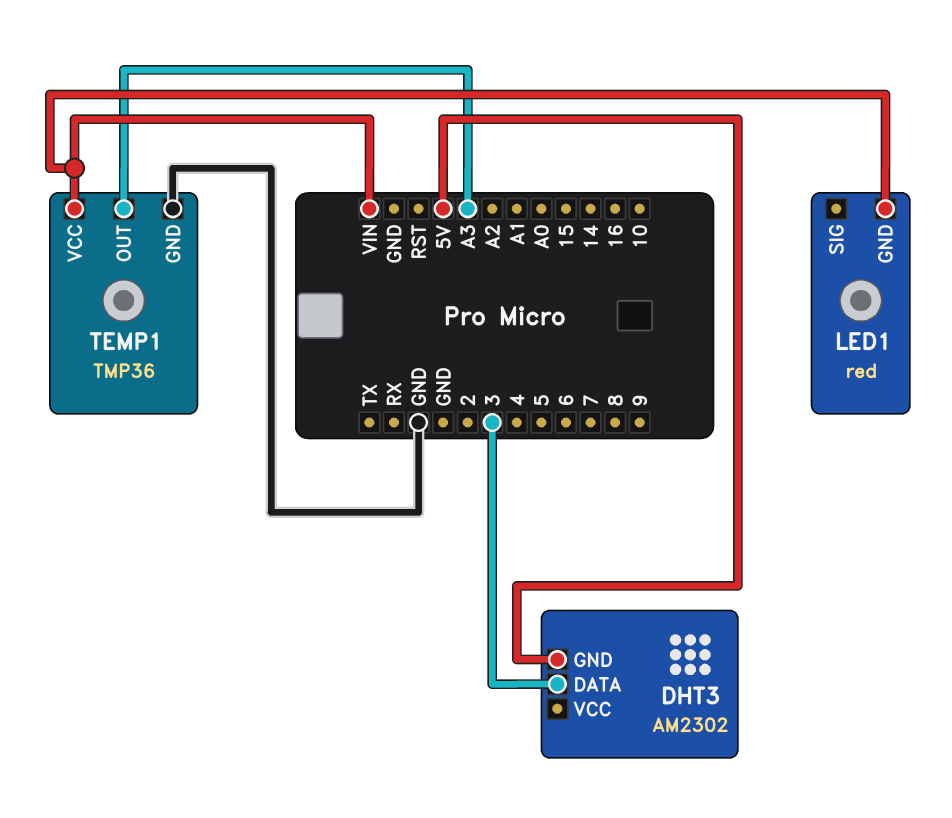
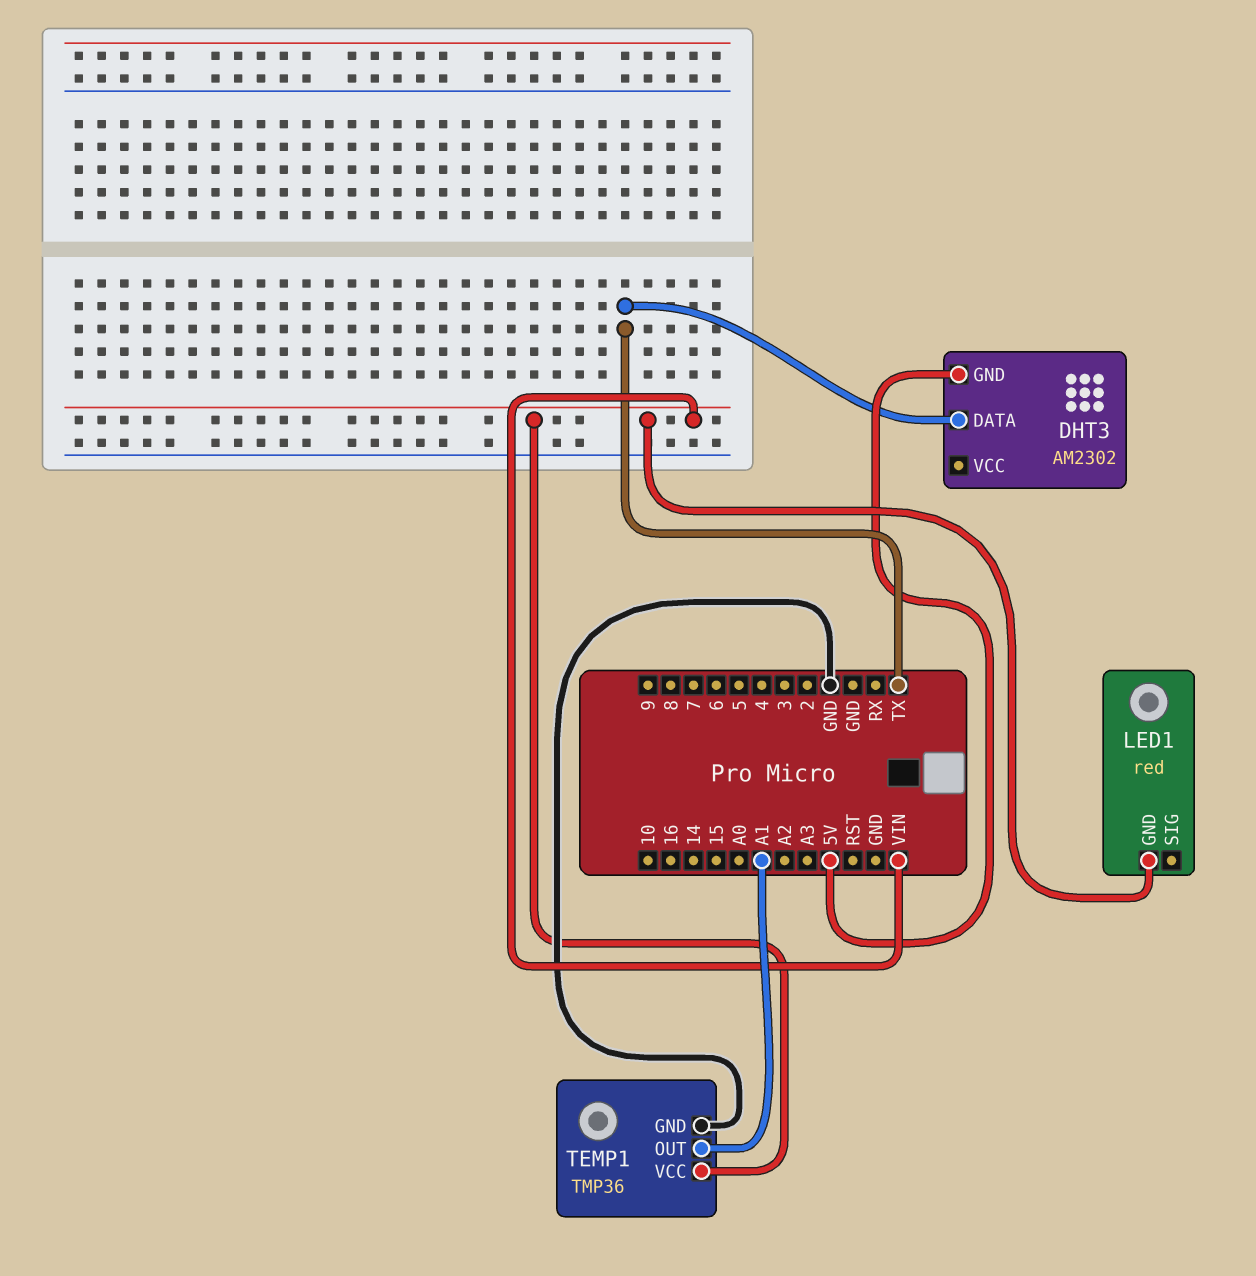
DHT3 pin DATA: 3 -> TX
TEMP1 pin OUT: A3 -> A1

